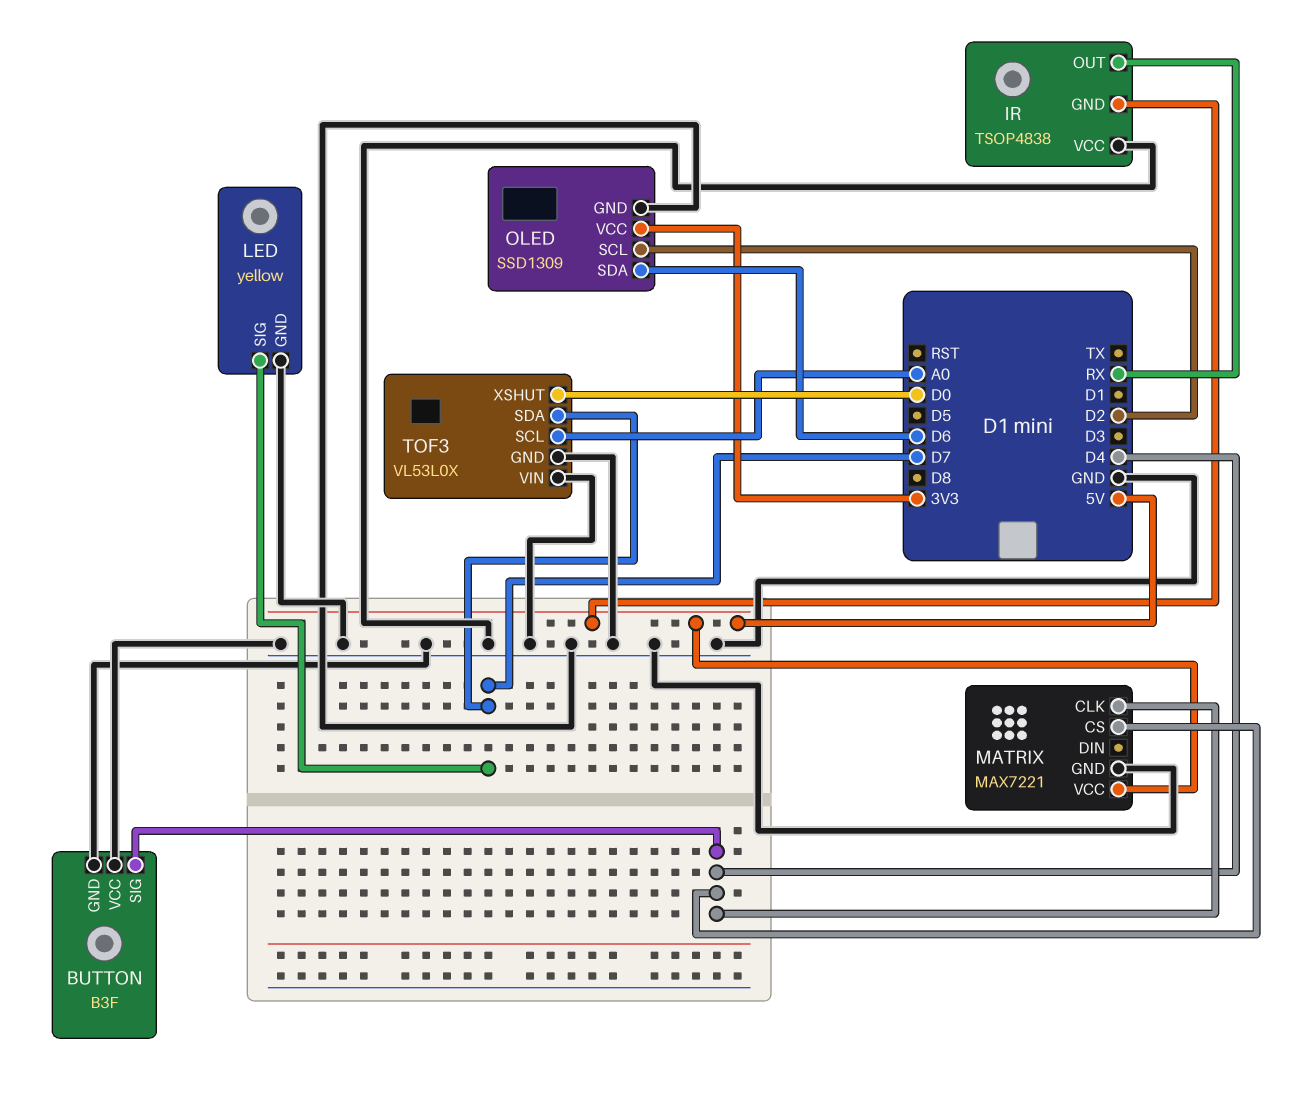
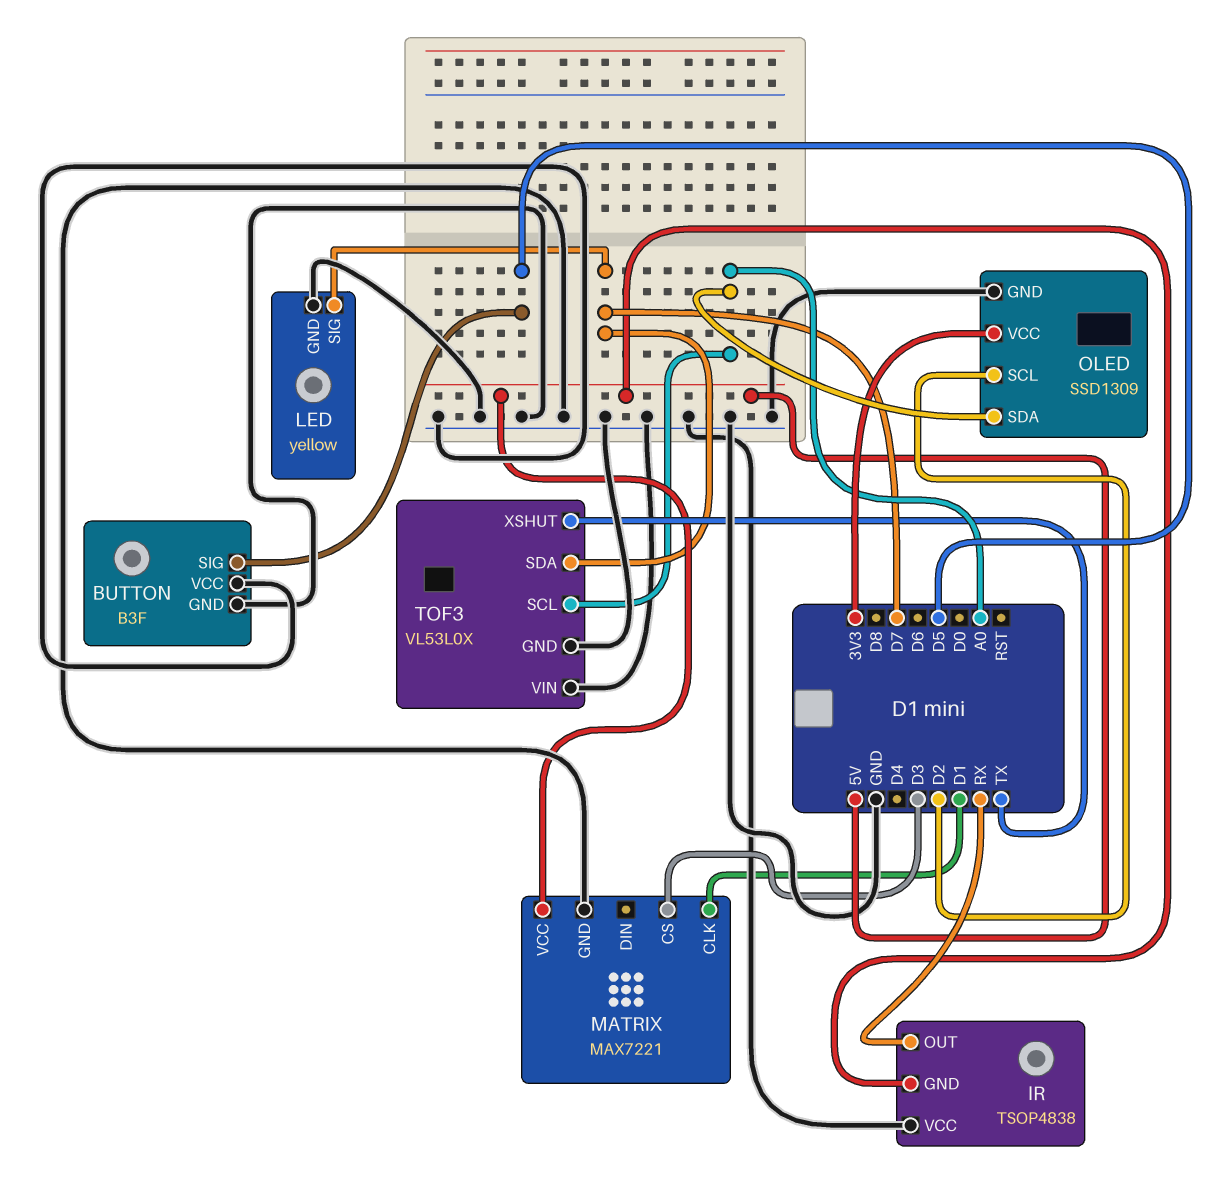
BUTTON pin SIG: D4 -> D5
MATRIX pin CLK: D4 -> D1
MATRIX pin CS: D4 -> D3
OLED pin SDA: D6 -> A0
TOF3 pin XSHUT: D0 -> TX

